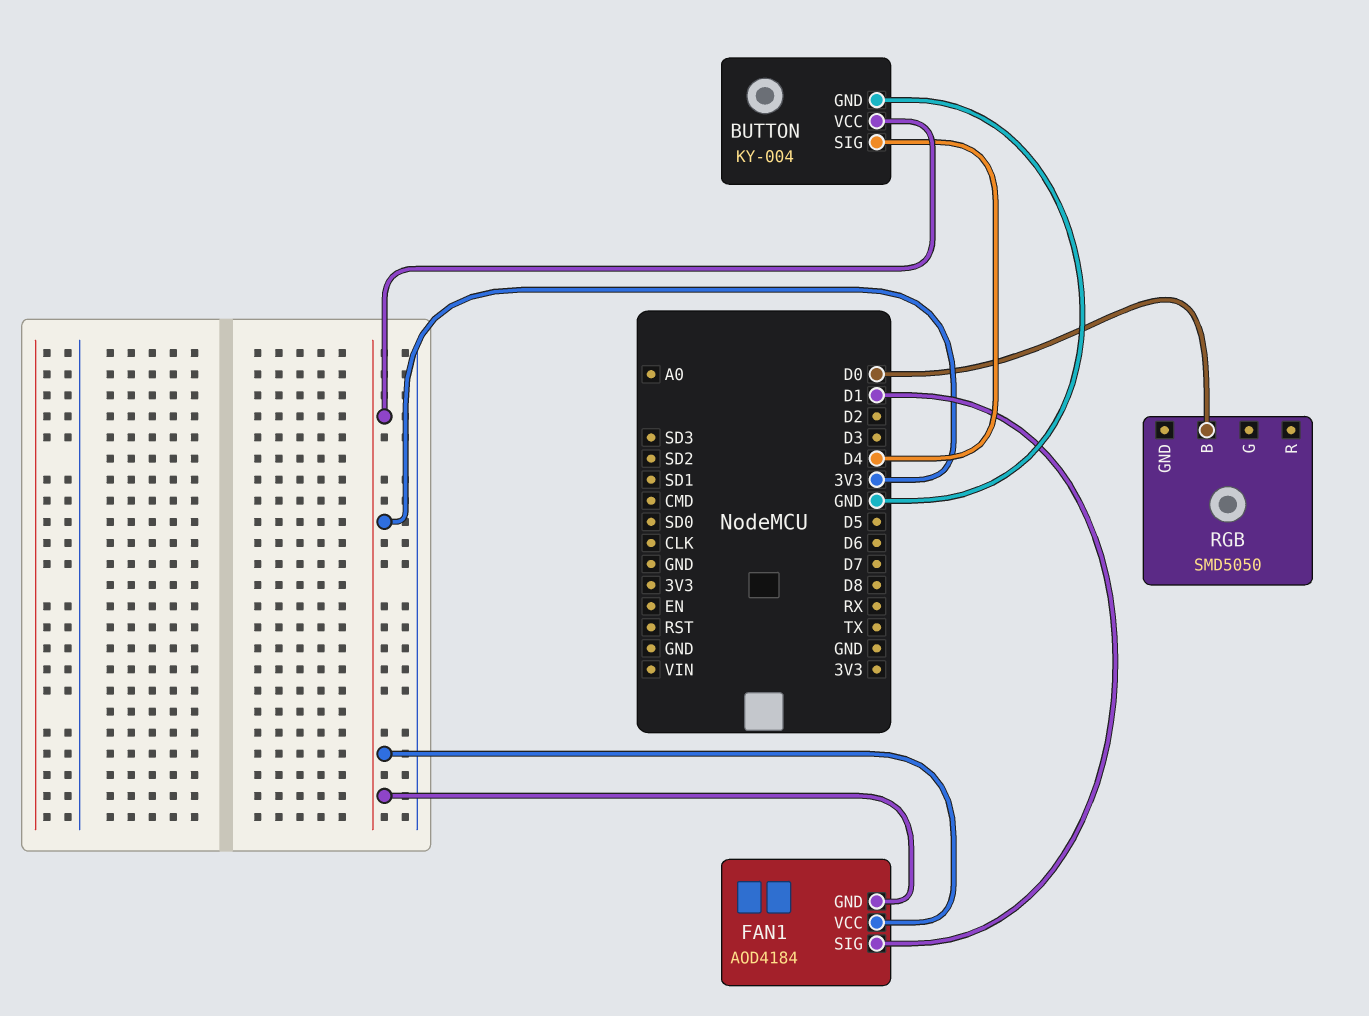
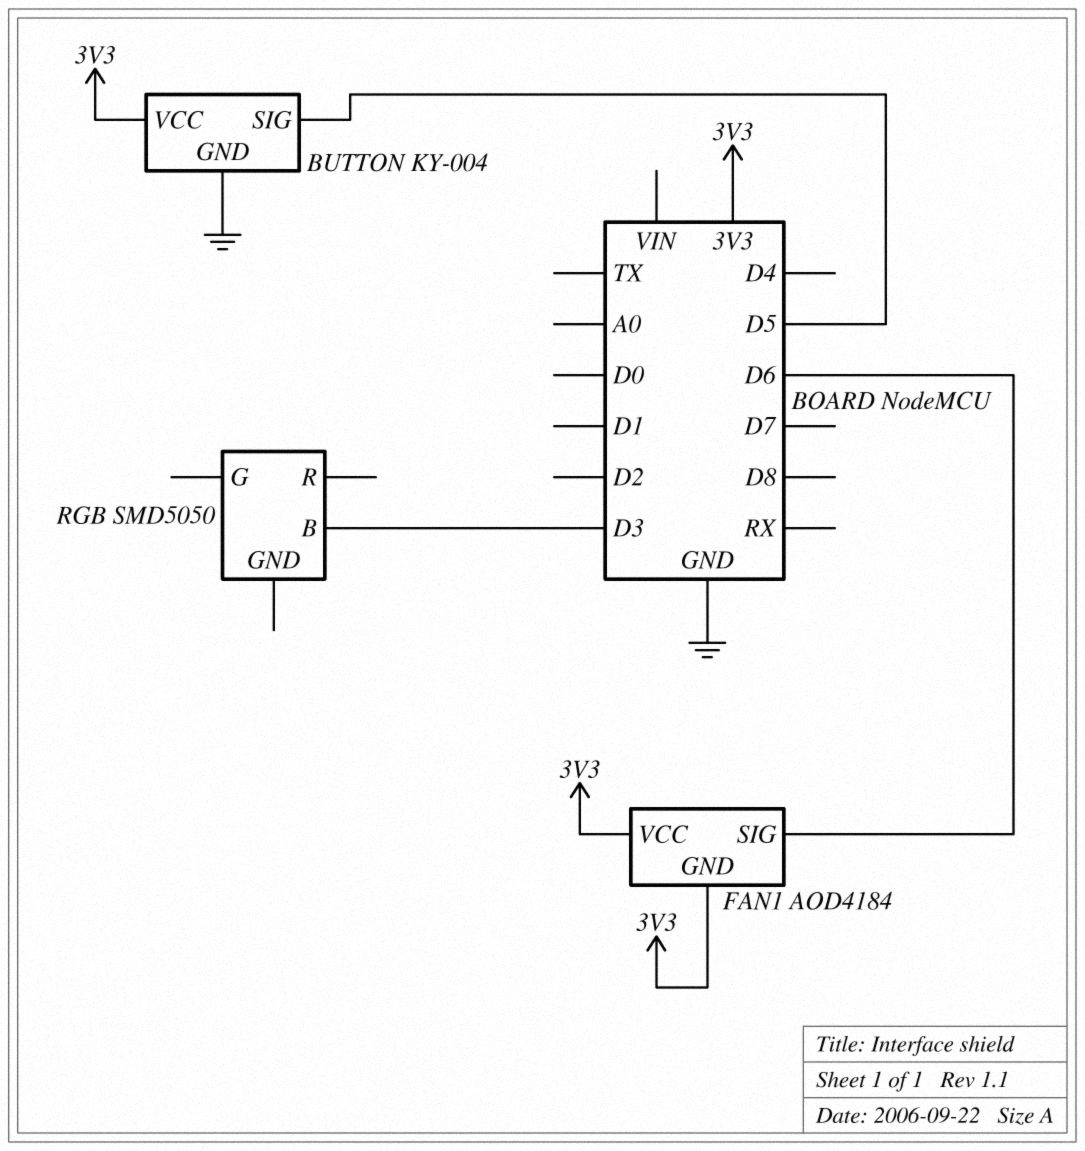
BUTTON pin SIG: D4 -> D5
FAN1 pin SIG: D1 -> D6
RGB pin B: D0 -> D3

